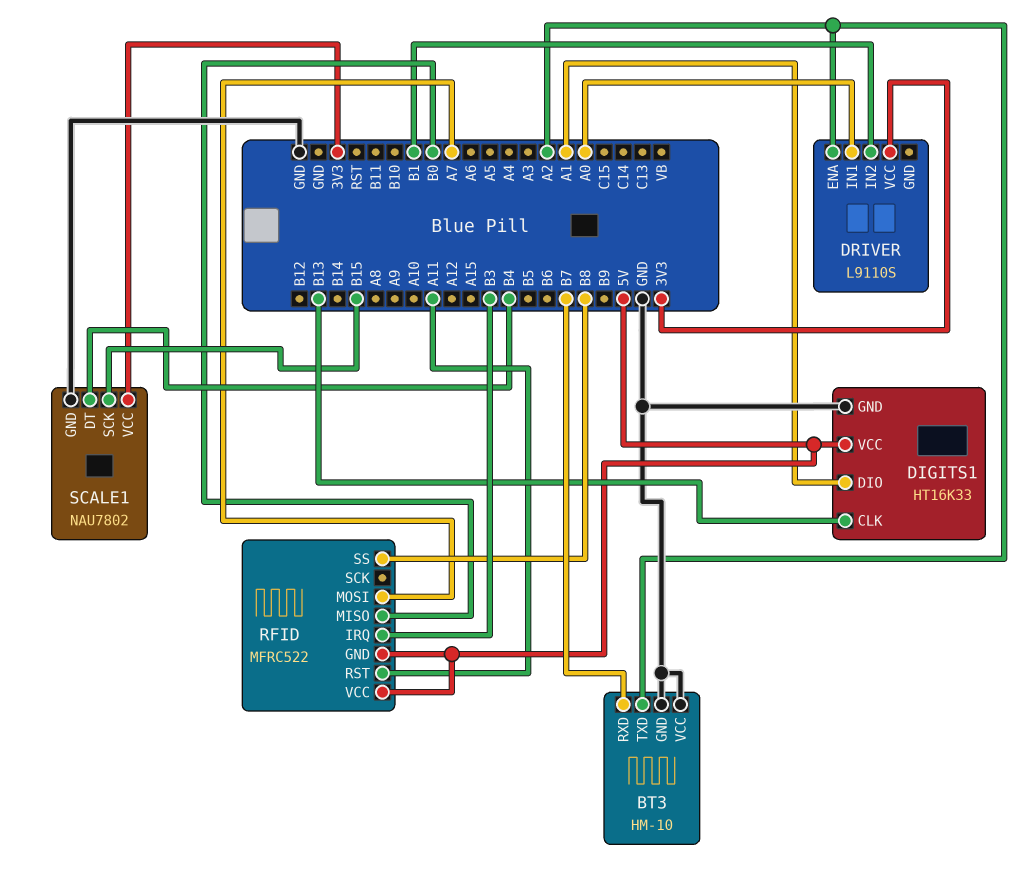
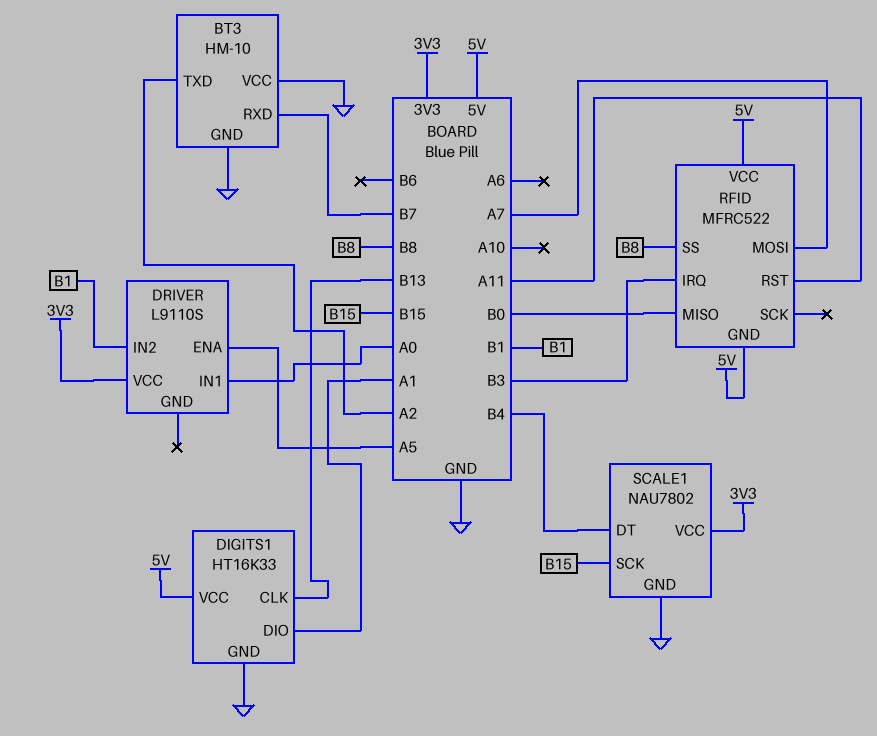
DRIVER pin ENA: A2 -> A5

